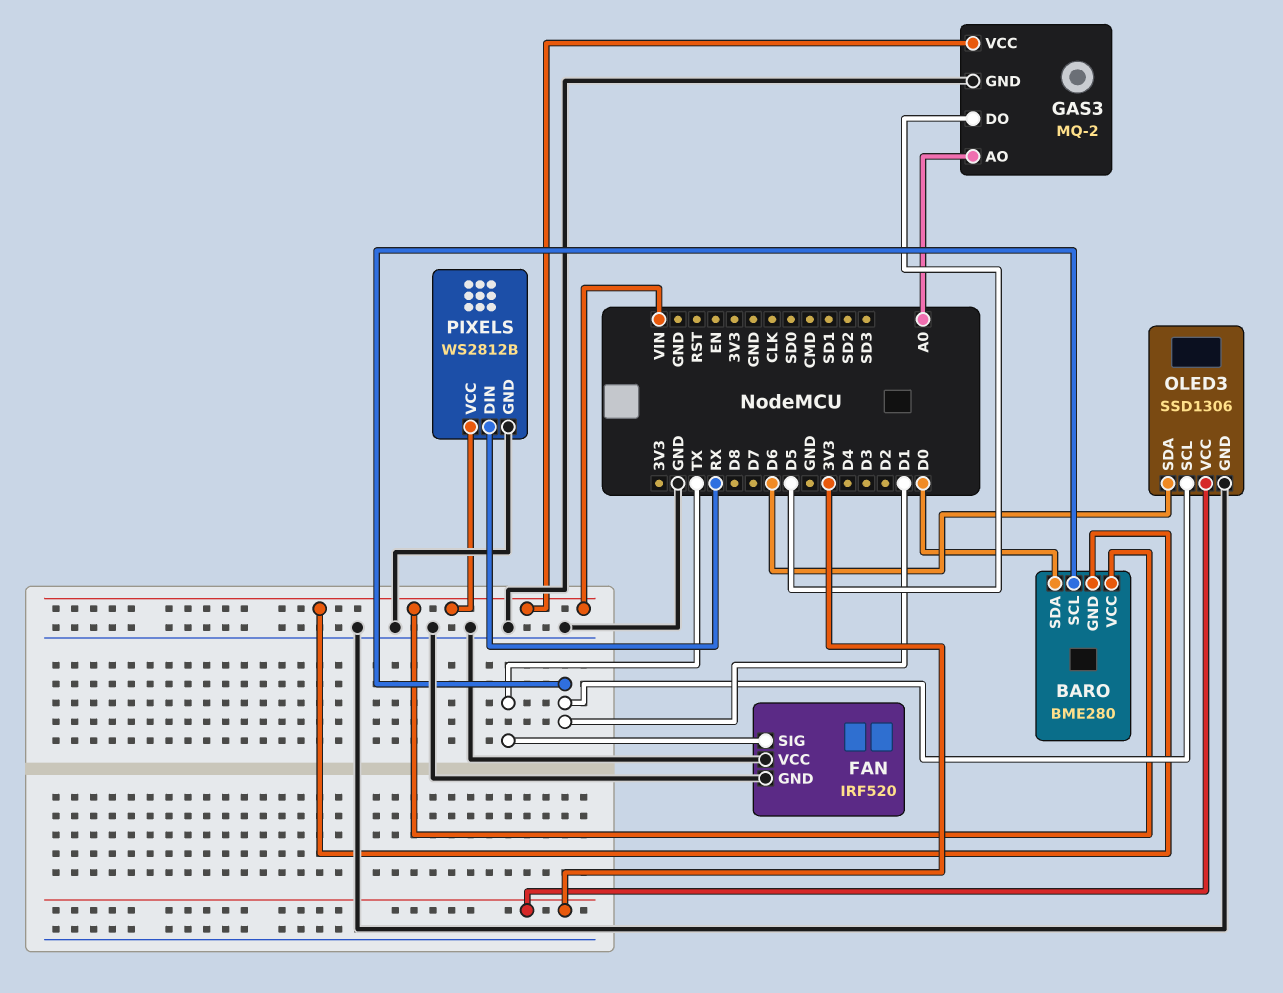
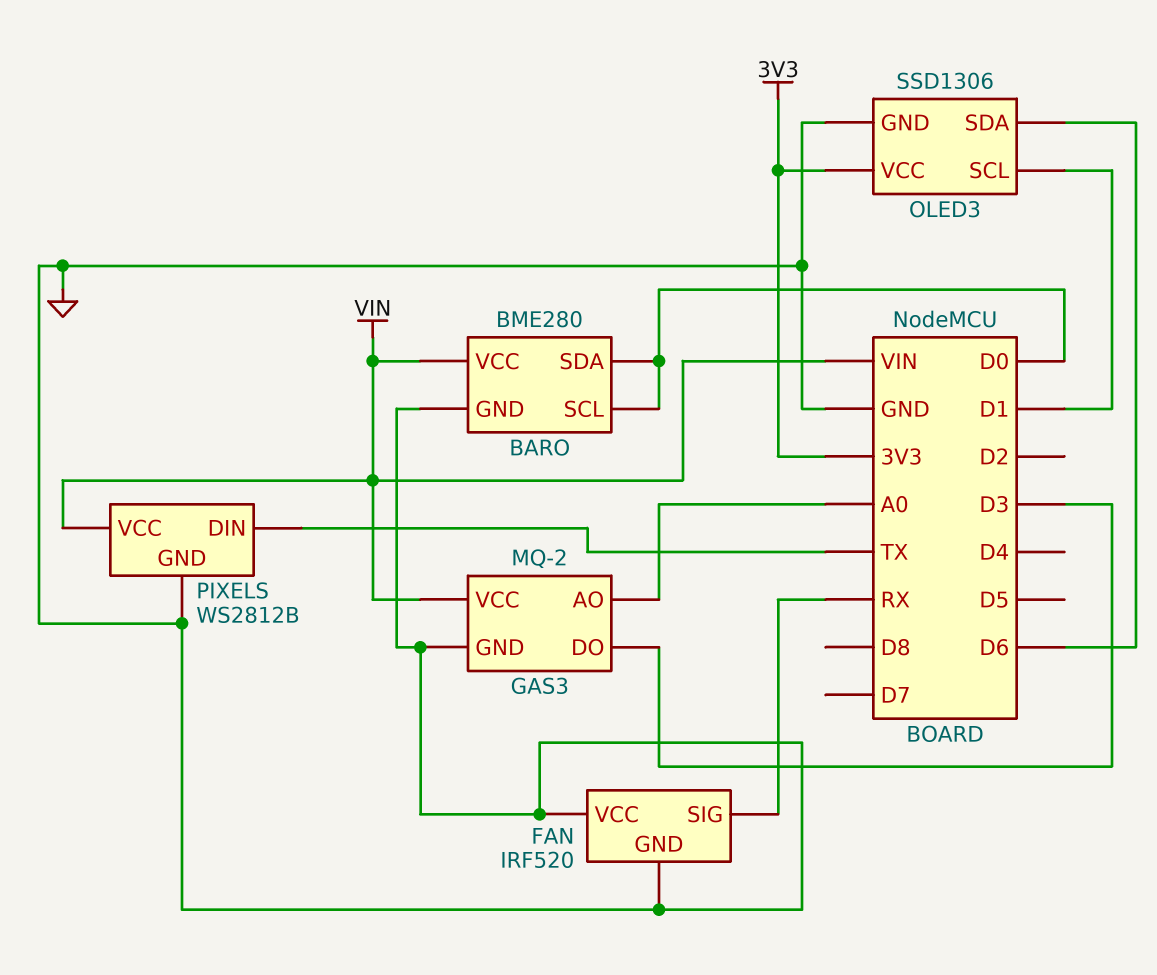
BARO pin GND: VIN -> GND
BARO pin SCL: D1 -> D0
FAN pin SIG: TX -> RX
GAS3 pin DO: D5 -> D3
PIXELS pin DIN: RX -> TX

